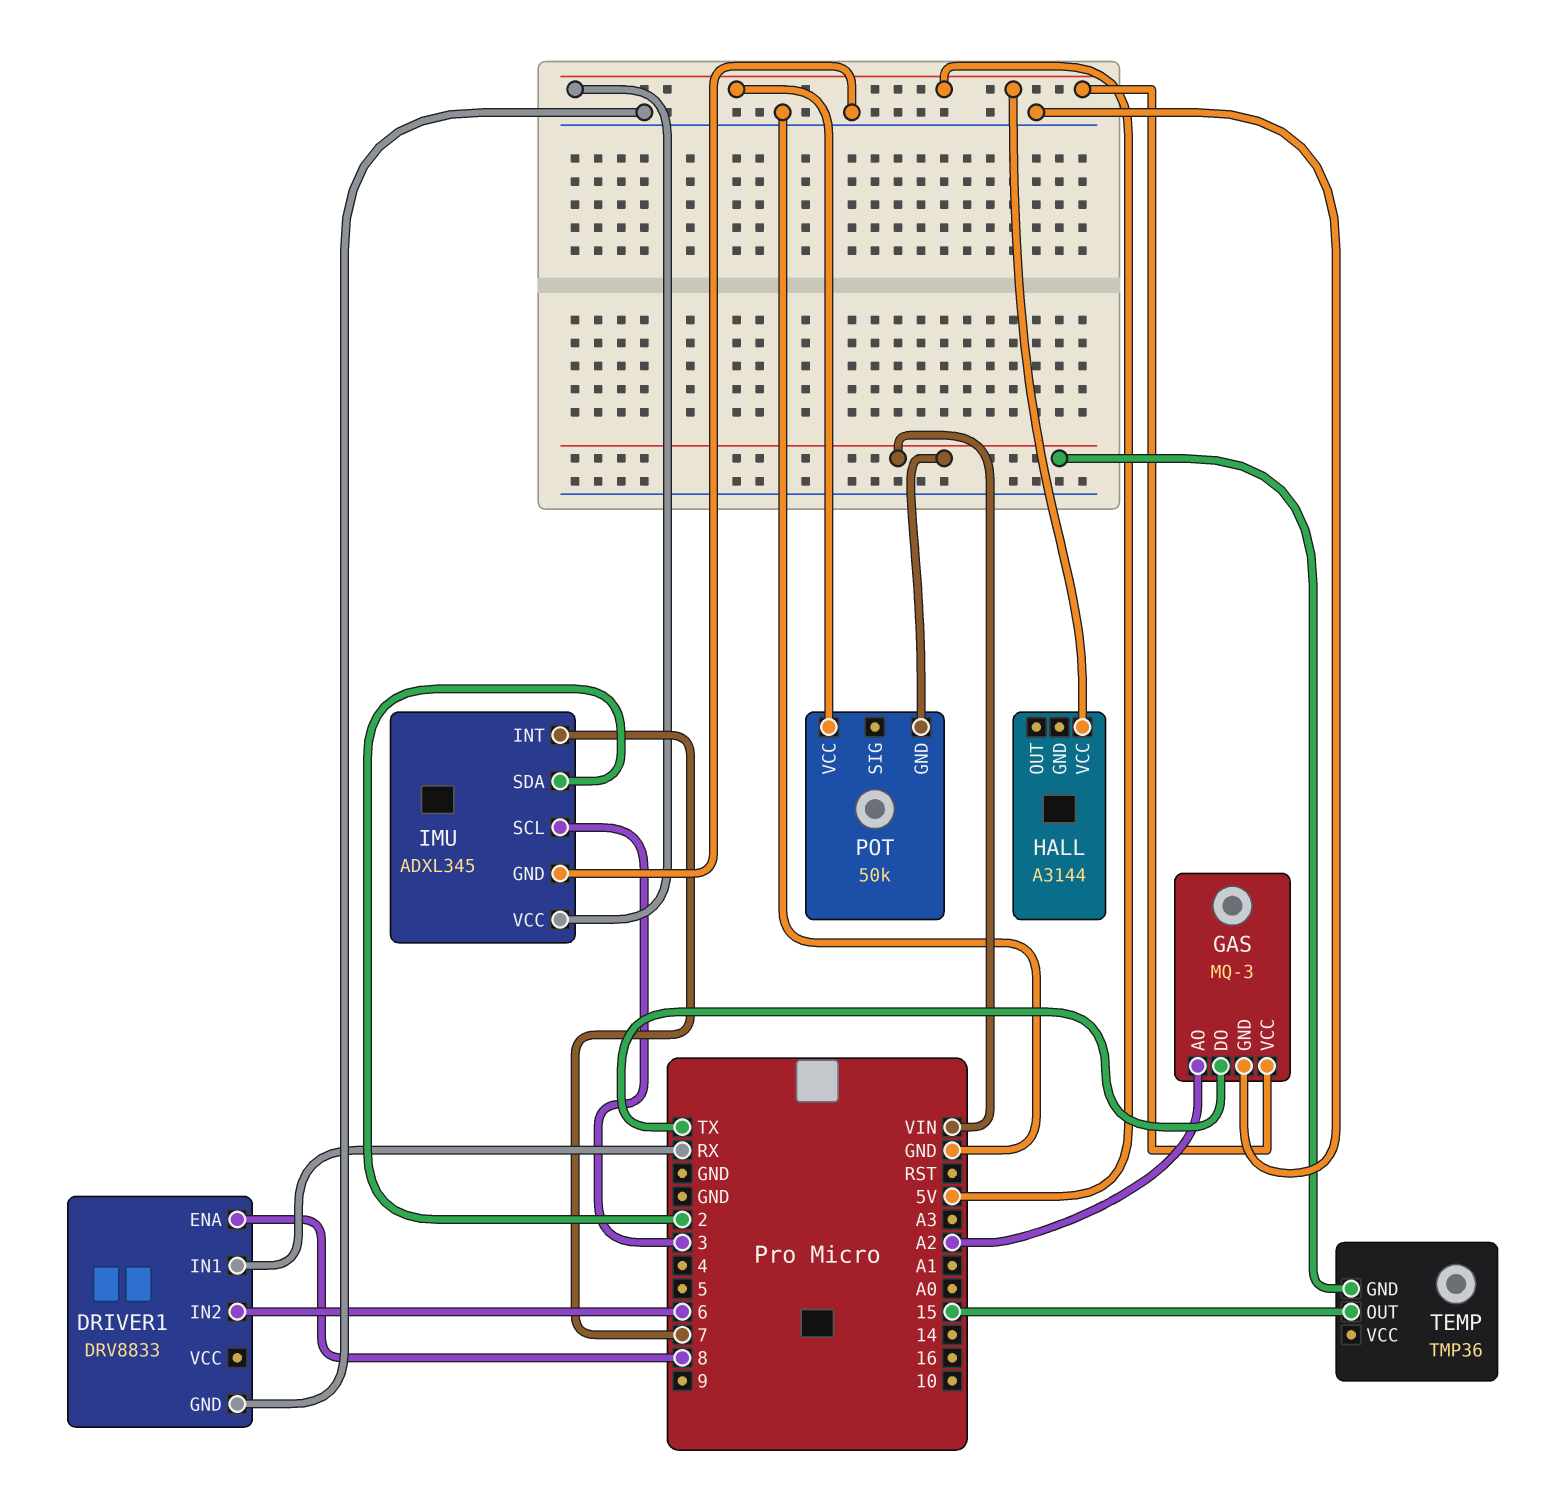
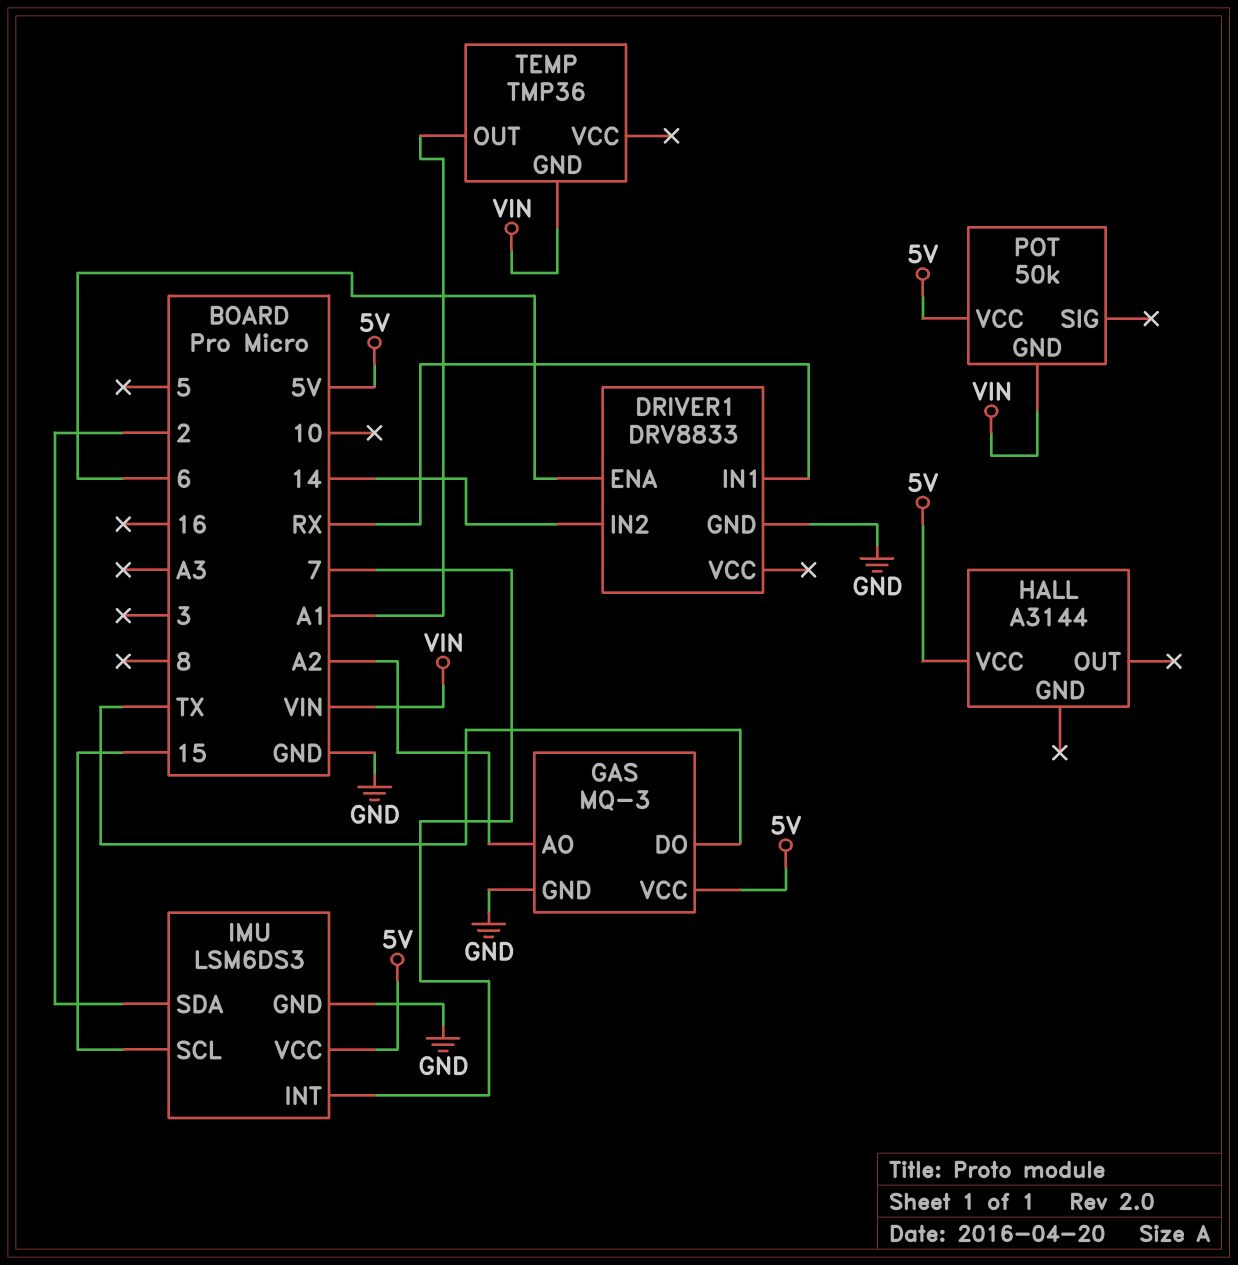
DRIVER1 pin ENA: 8 -> 6
DRIVER1 pin IN2: 6 -> 14
IMU: ADXL345 -> LSM6DS3
IMU pin SCL: 3 -> 15
TEMP pin OUT: 15 -> A1

